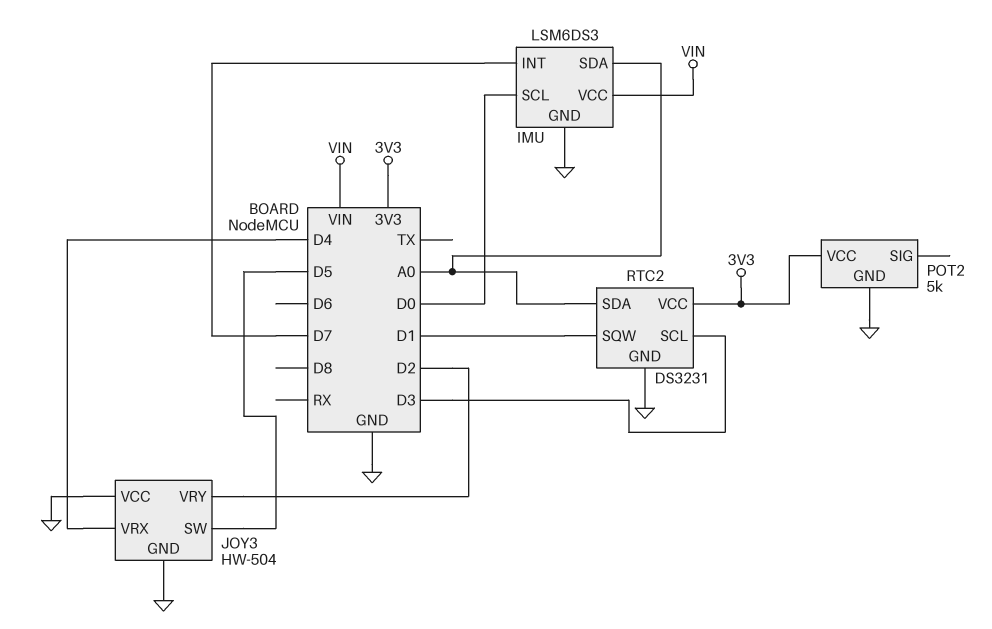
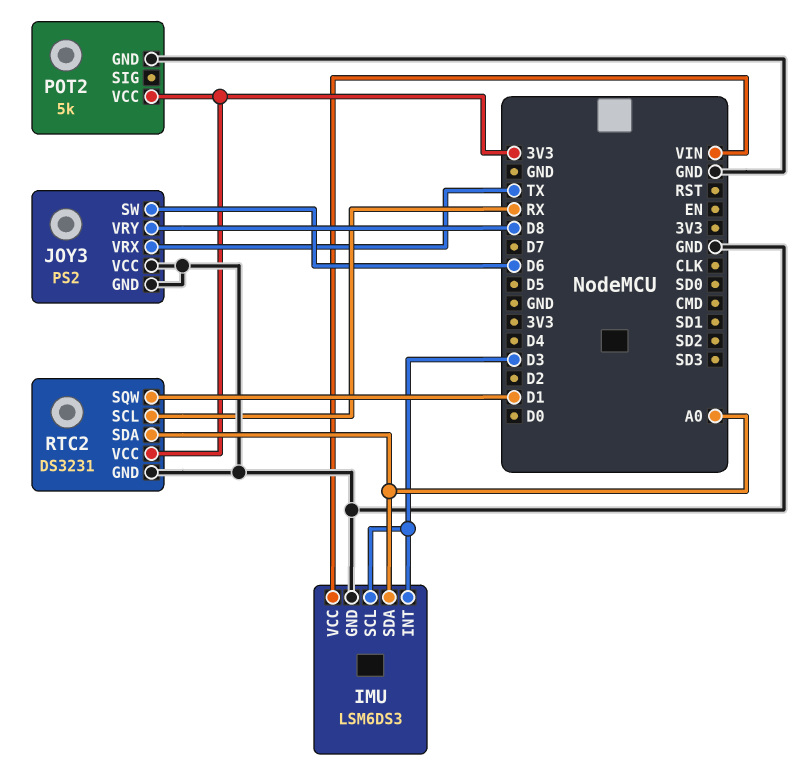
IMU pin INT: D7 -> D3
IMU pin SCL: D0 -> D3
JOY3: HW-504 -> PS2
JOY3 pin SW: D5 -> D6
JOY3 pin VRX: D4 -> TX
JOY3 pin VRY: D2 -> D8
RTC2 pin SCL: D3 -> RX

